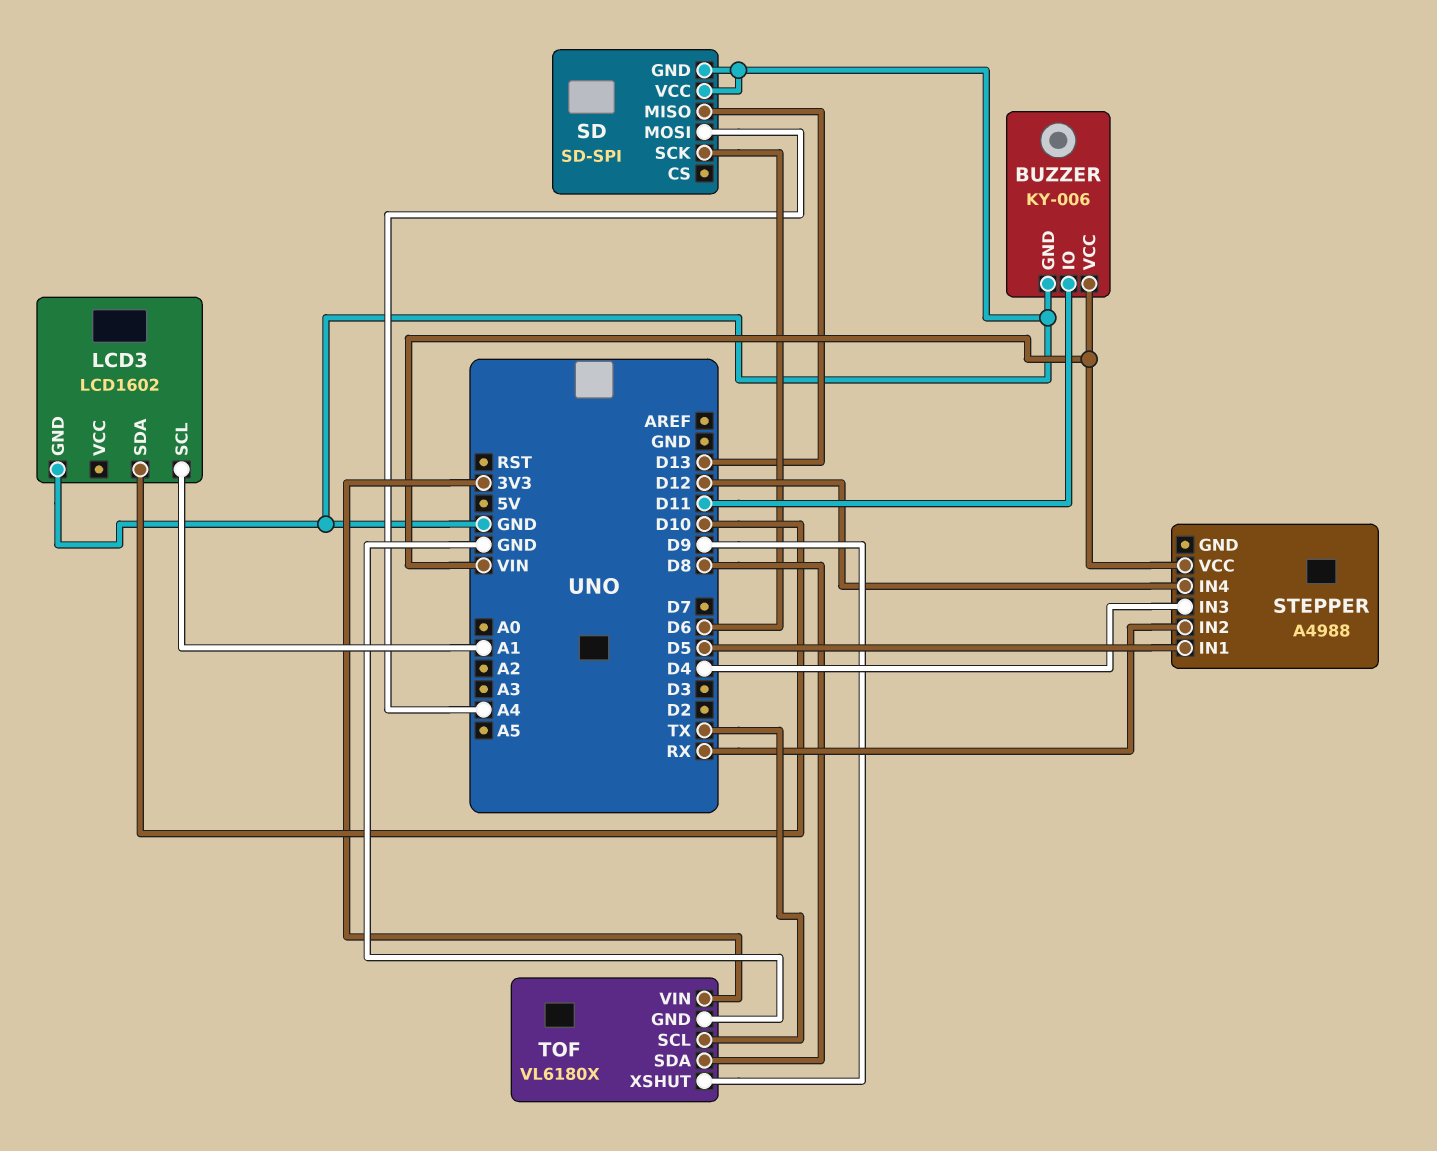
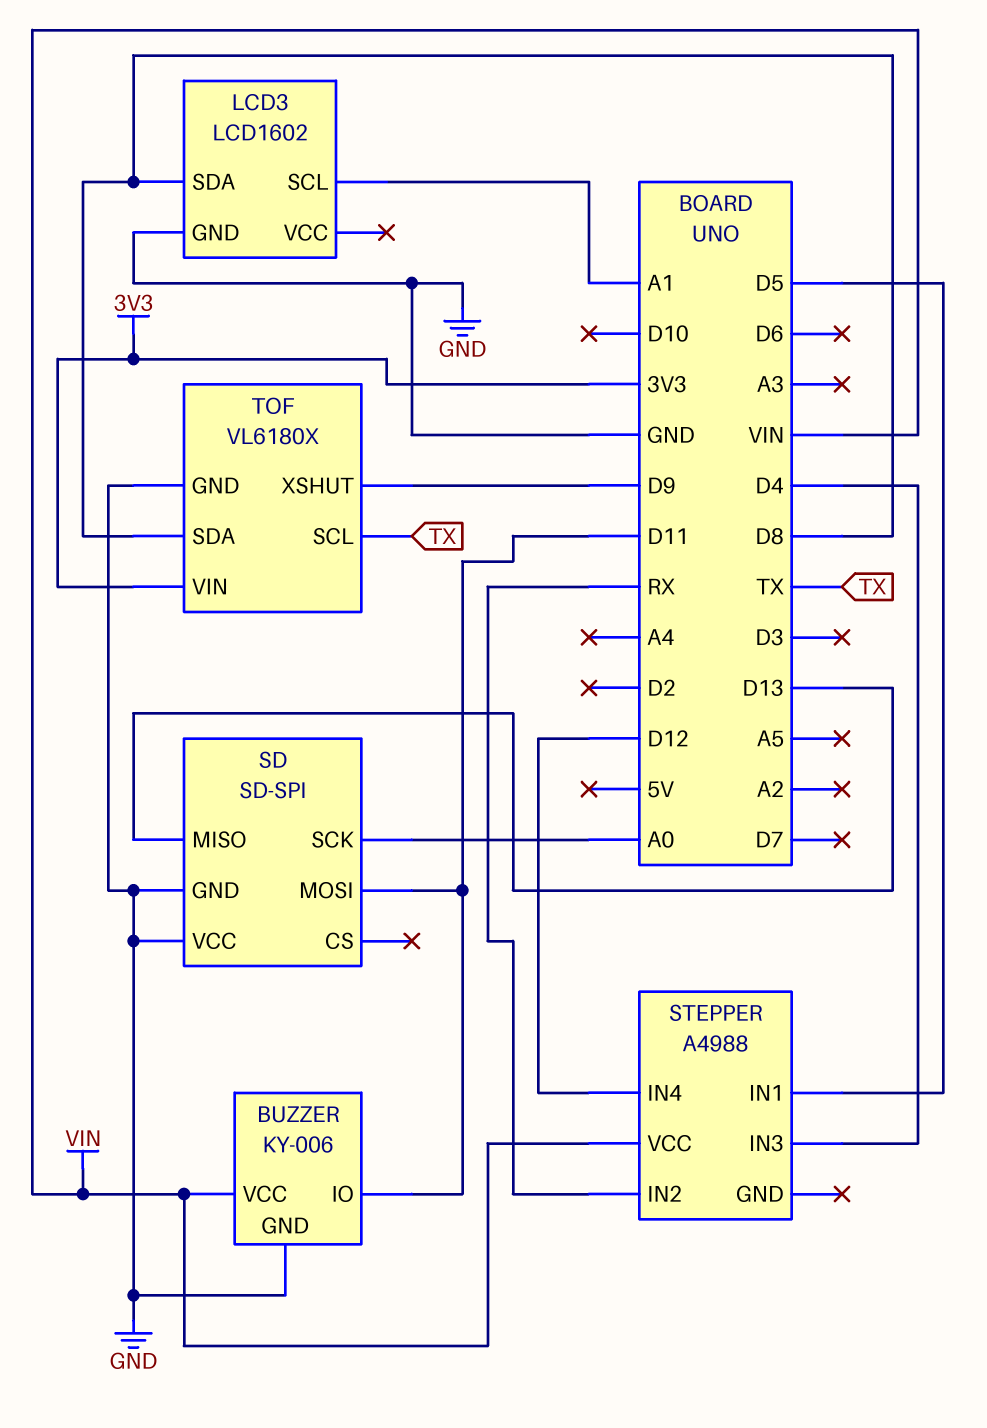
LCD3 pin SDA: D10 -> D8
SD pin MOSI: A4 -> D11
SD pin SCK: D6 -> A0

